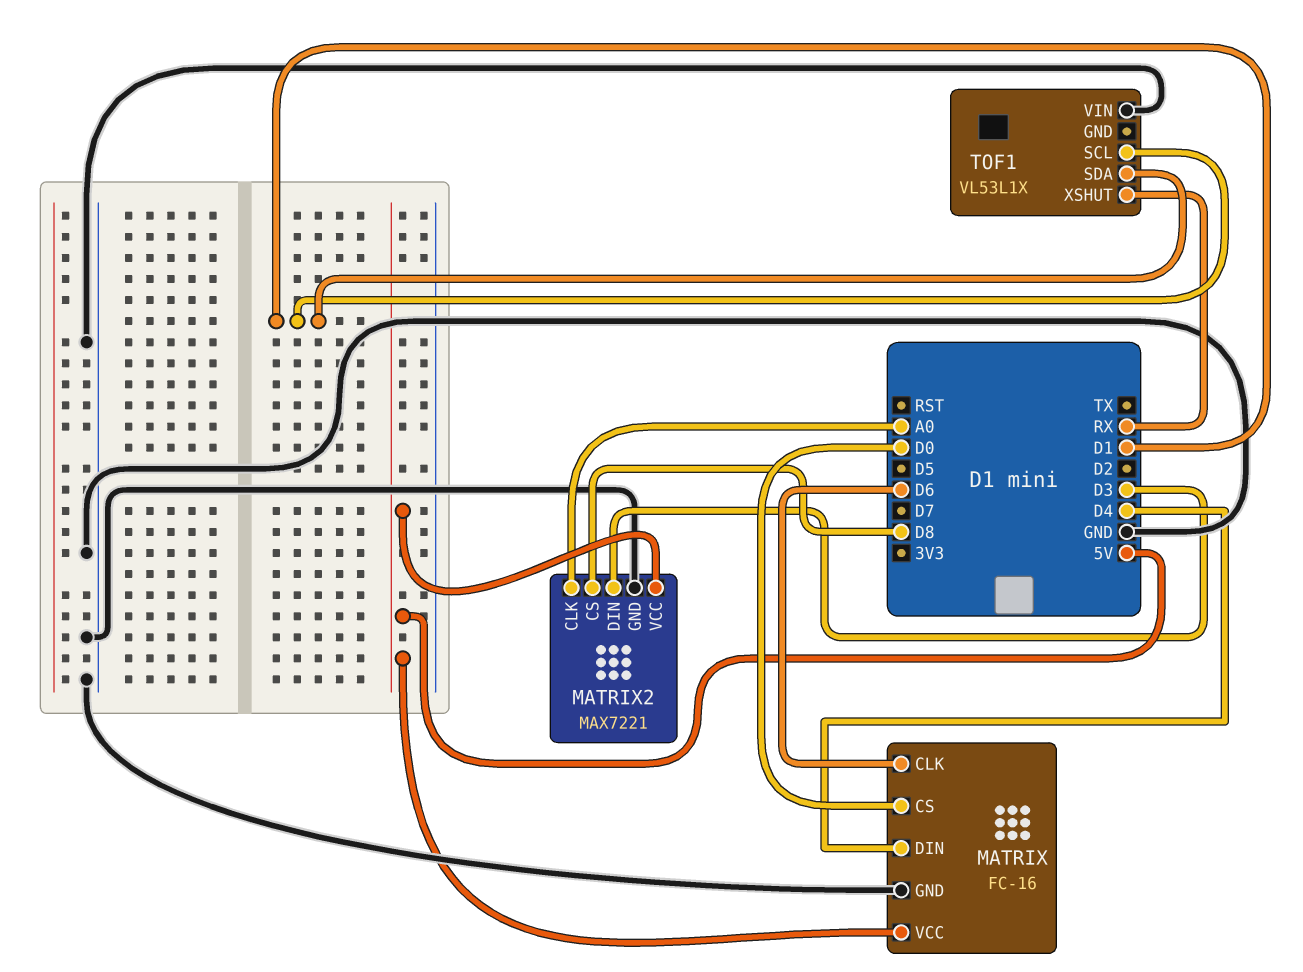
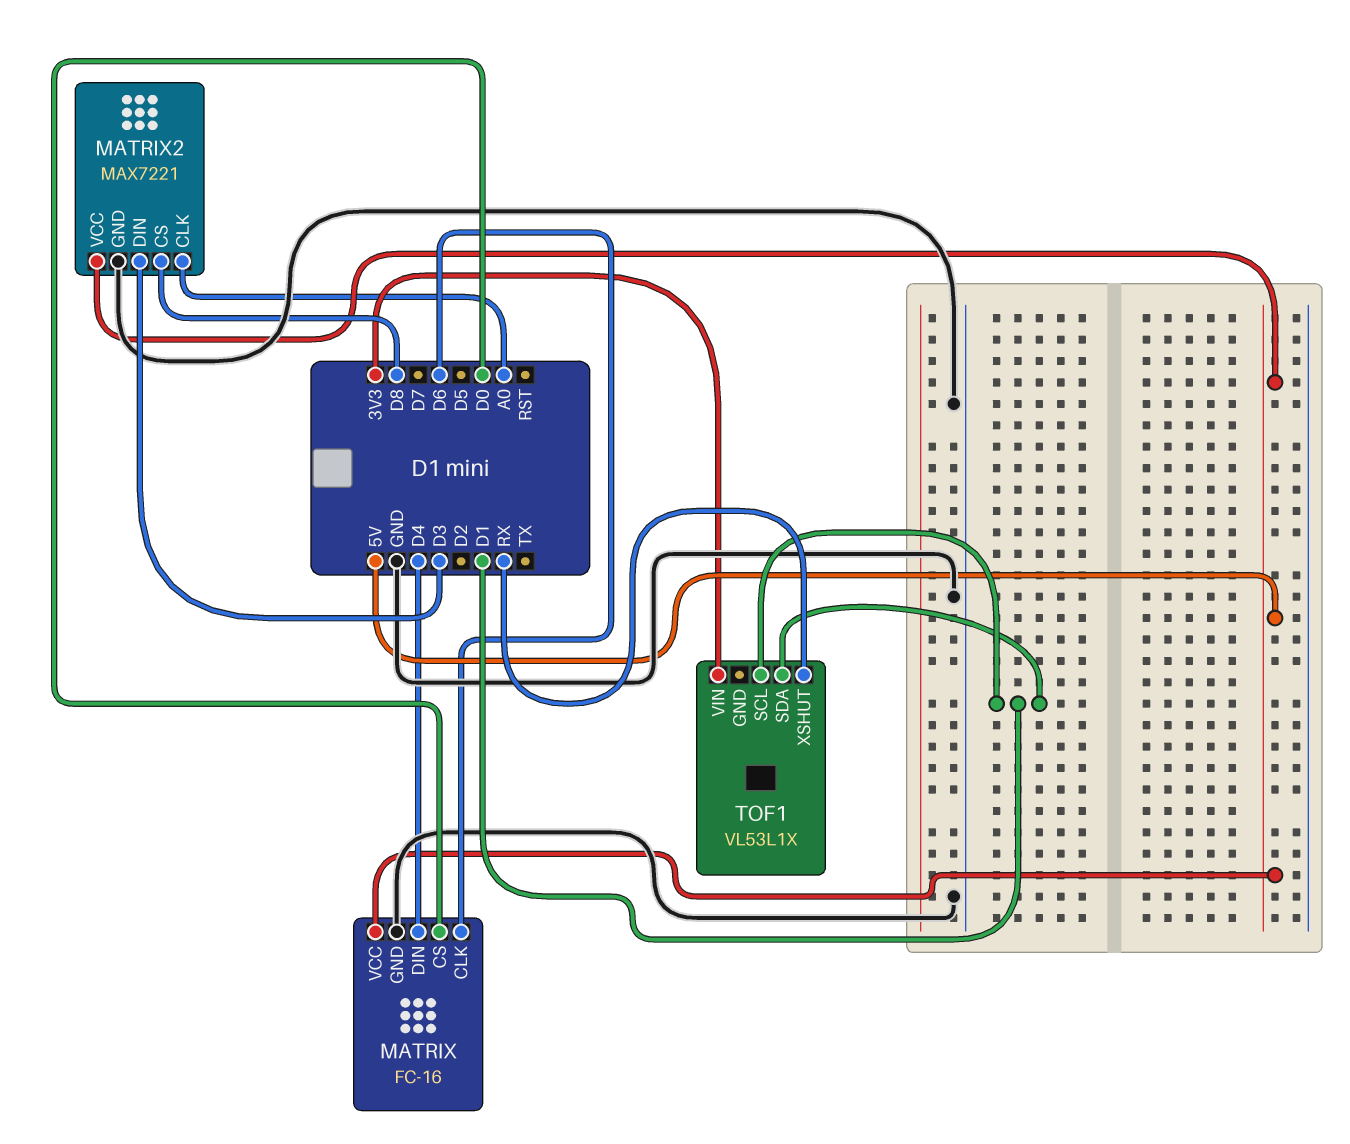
TOF1 pin VIN: GND -> 3V3

